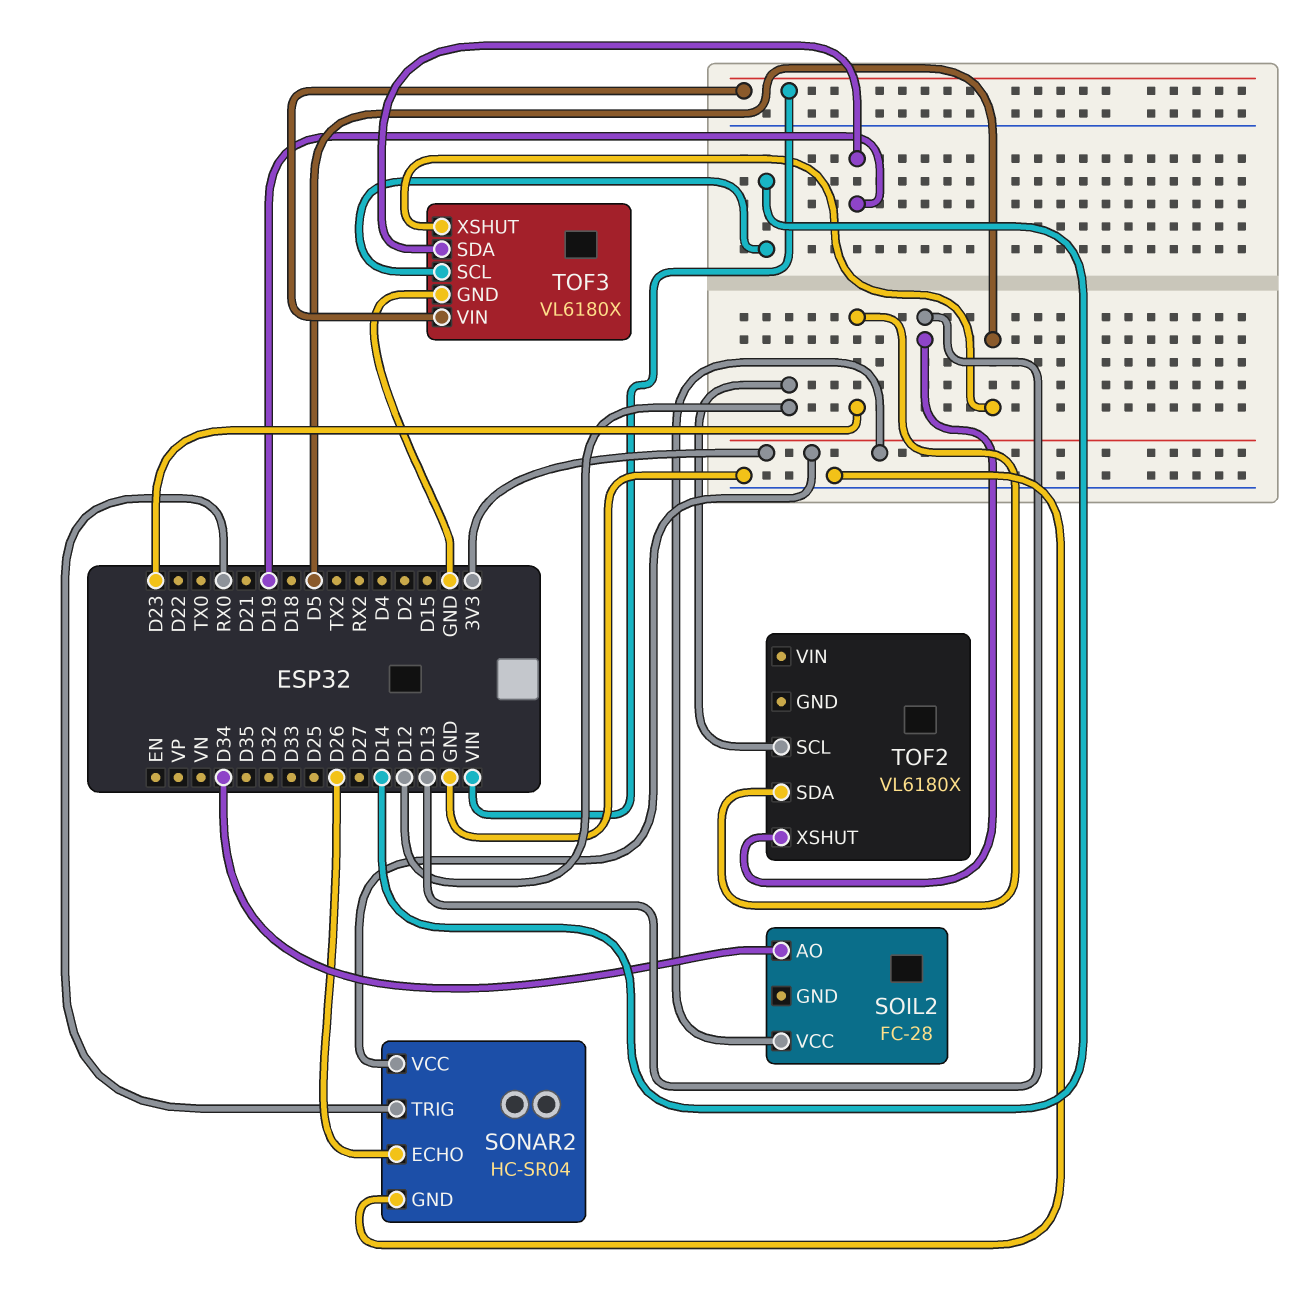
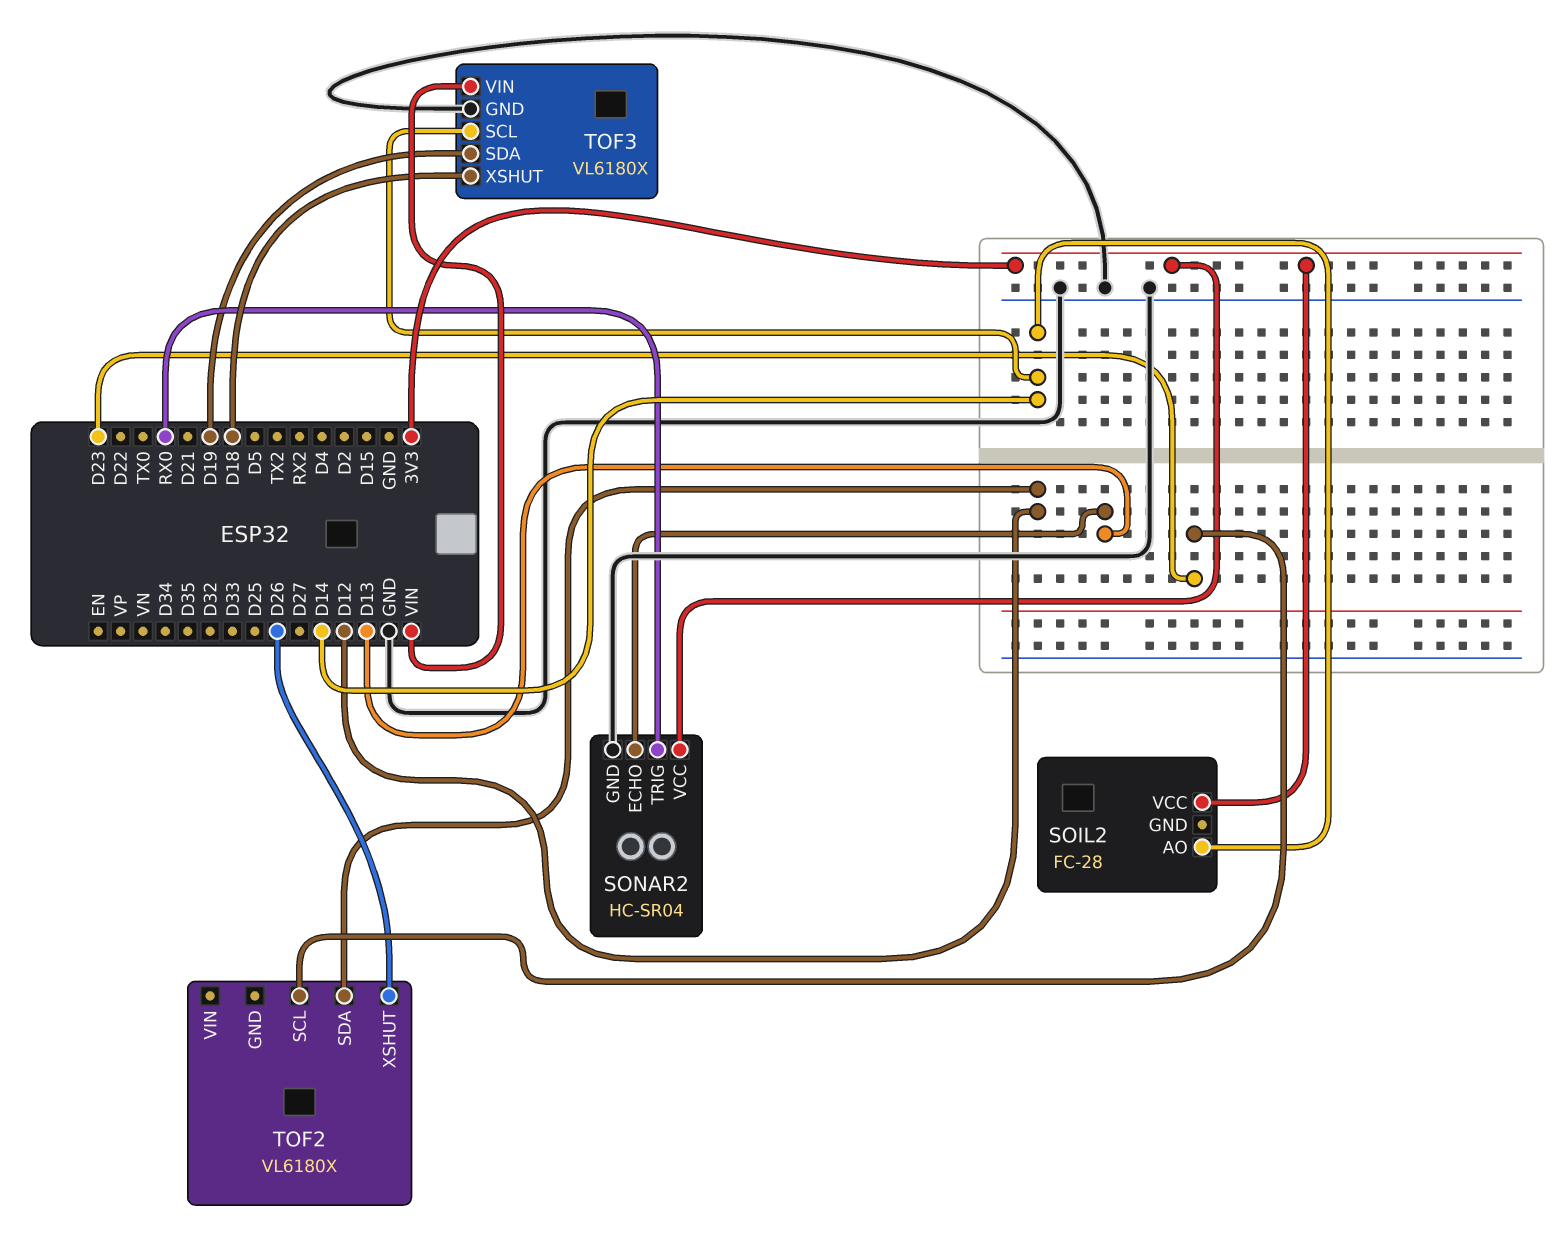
SOIL2 pin AO: D34 -> D14
SONAR2 pin ECHO: D26 -> D13
TOF2 pin SCL: D12 -> D23
TOF2 pin SDA: D23 -> D12
TOF2 pin XSHUT: D13 -> D26
TOF3 pin XSHUT: D5 -> D18

